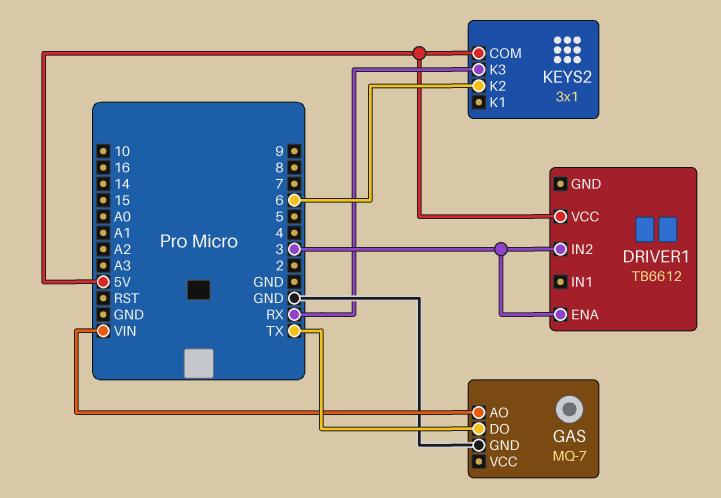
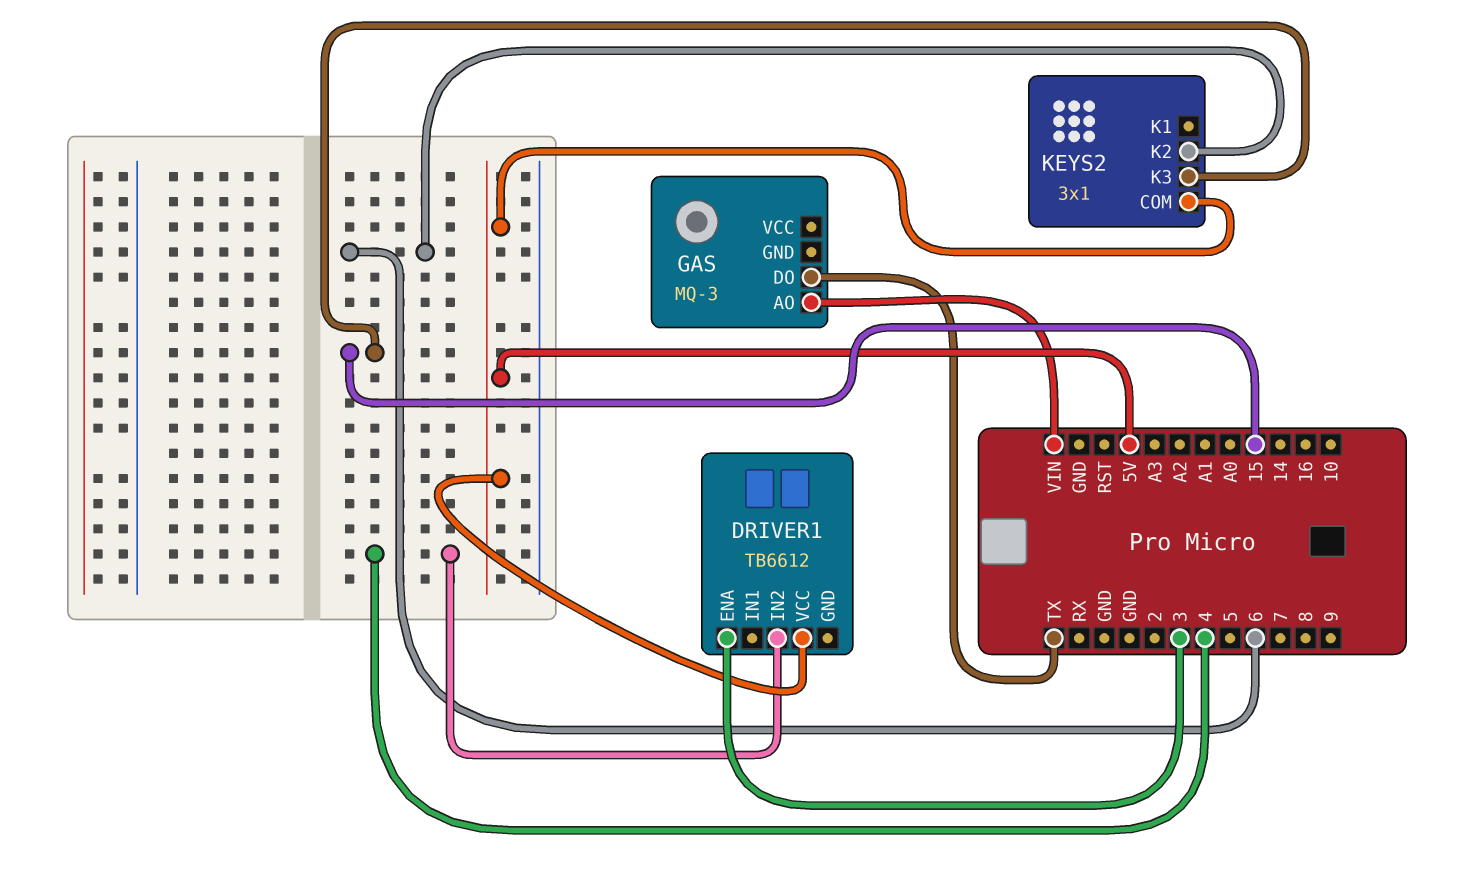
DRIVER1 pin IN2: 3 -> 4
GAS: MQ-7 -> MQ-3
GAS pin GND: GND -> none
KEYS2 pin K3: RX -> 15

